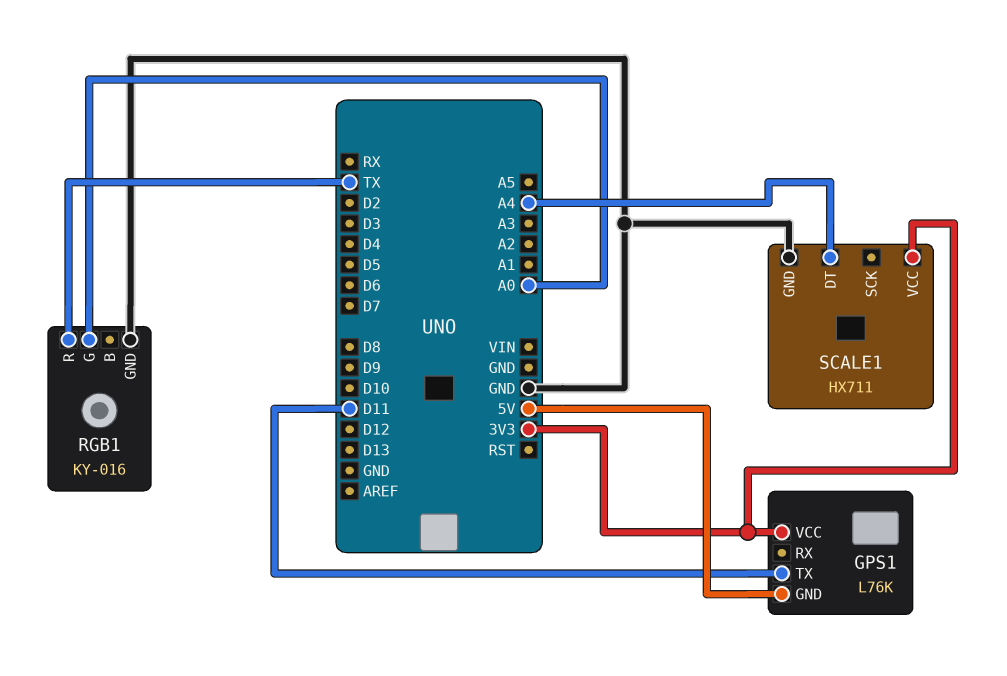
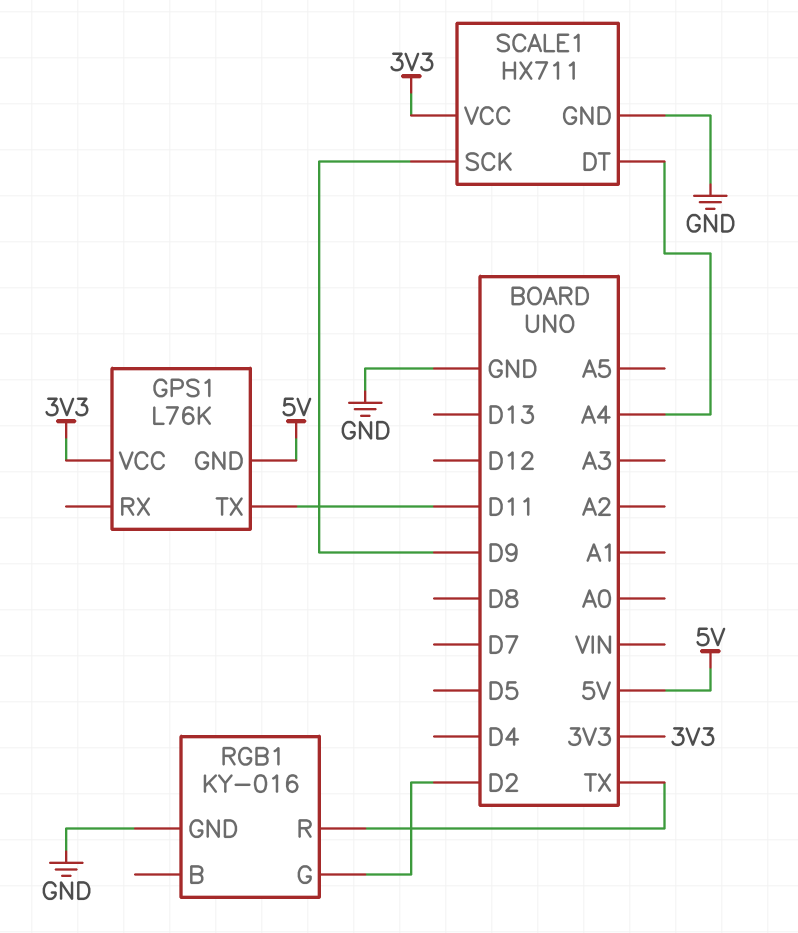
RGB1 pin G: A0 -> D2
SCALE1 pin SCK: none -> D9

